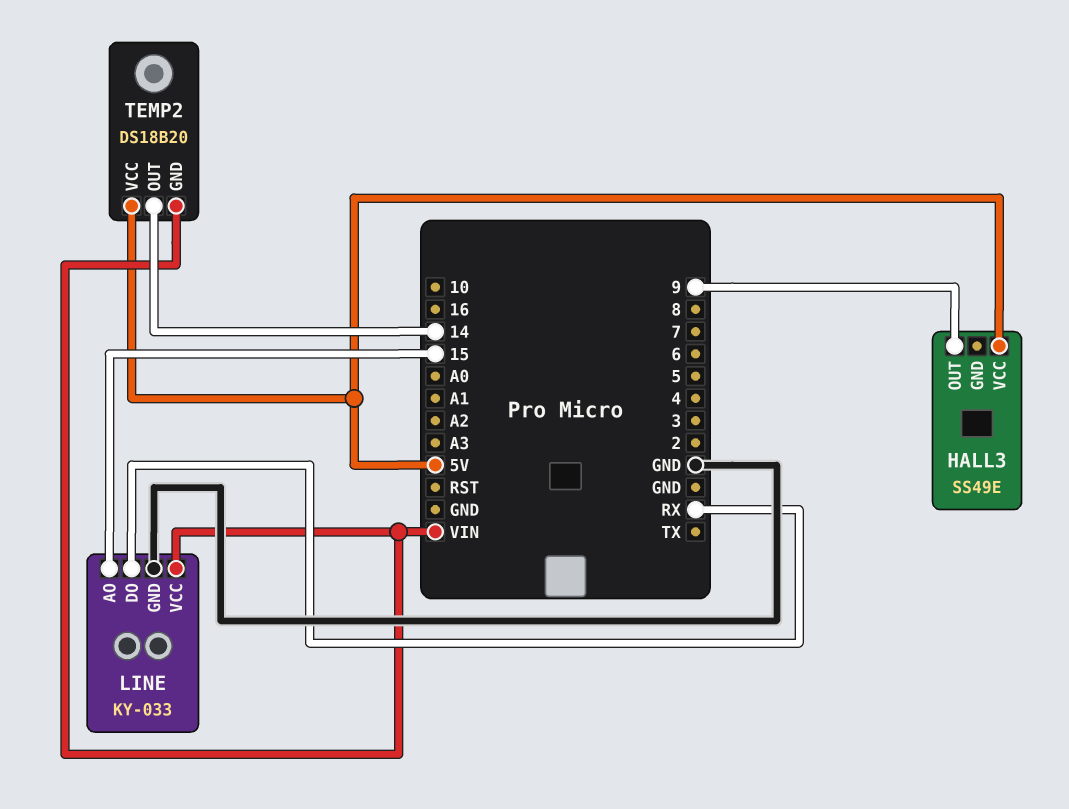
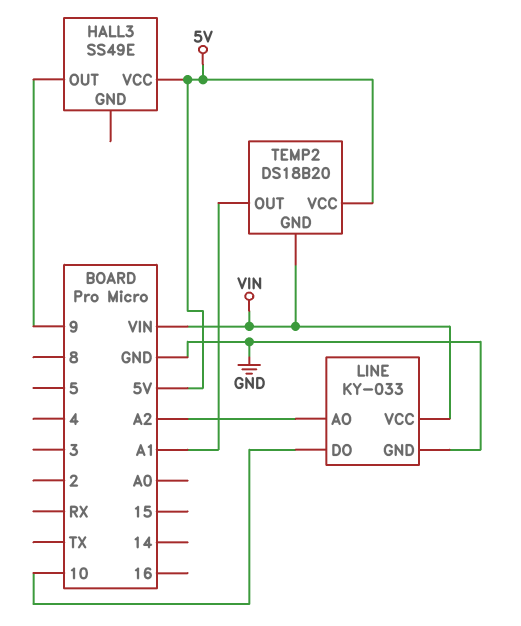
LINE pin AO: 15 -> A2
LINE pin DO: RX -> 10
TEMP2 pin OUT: 14 -> A1

